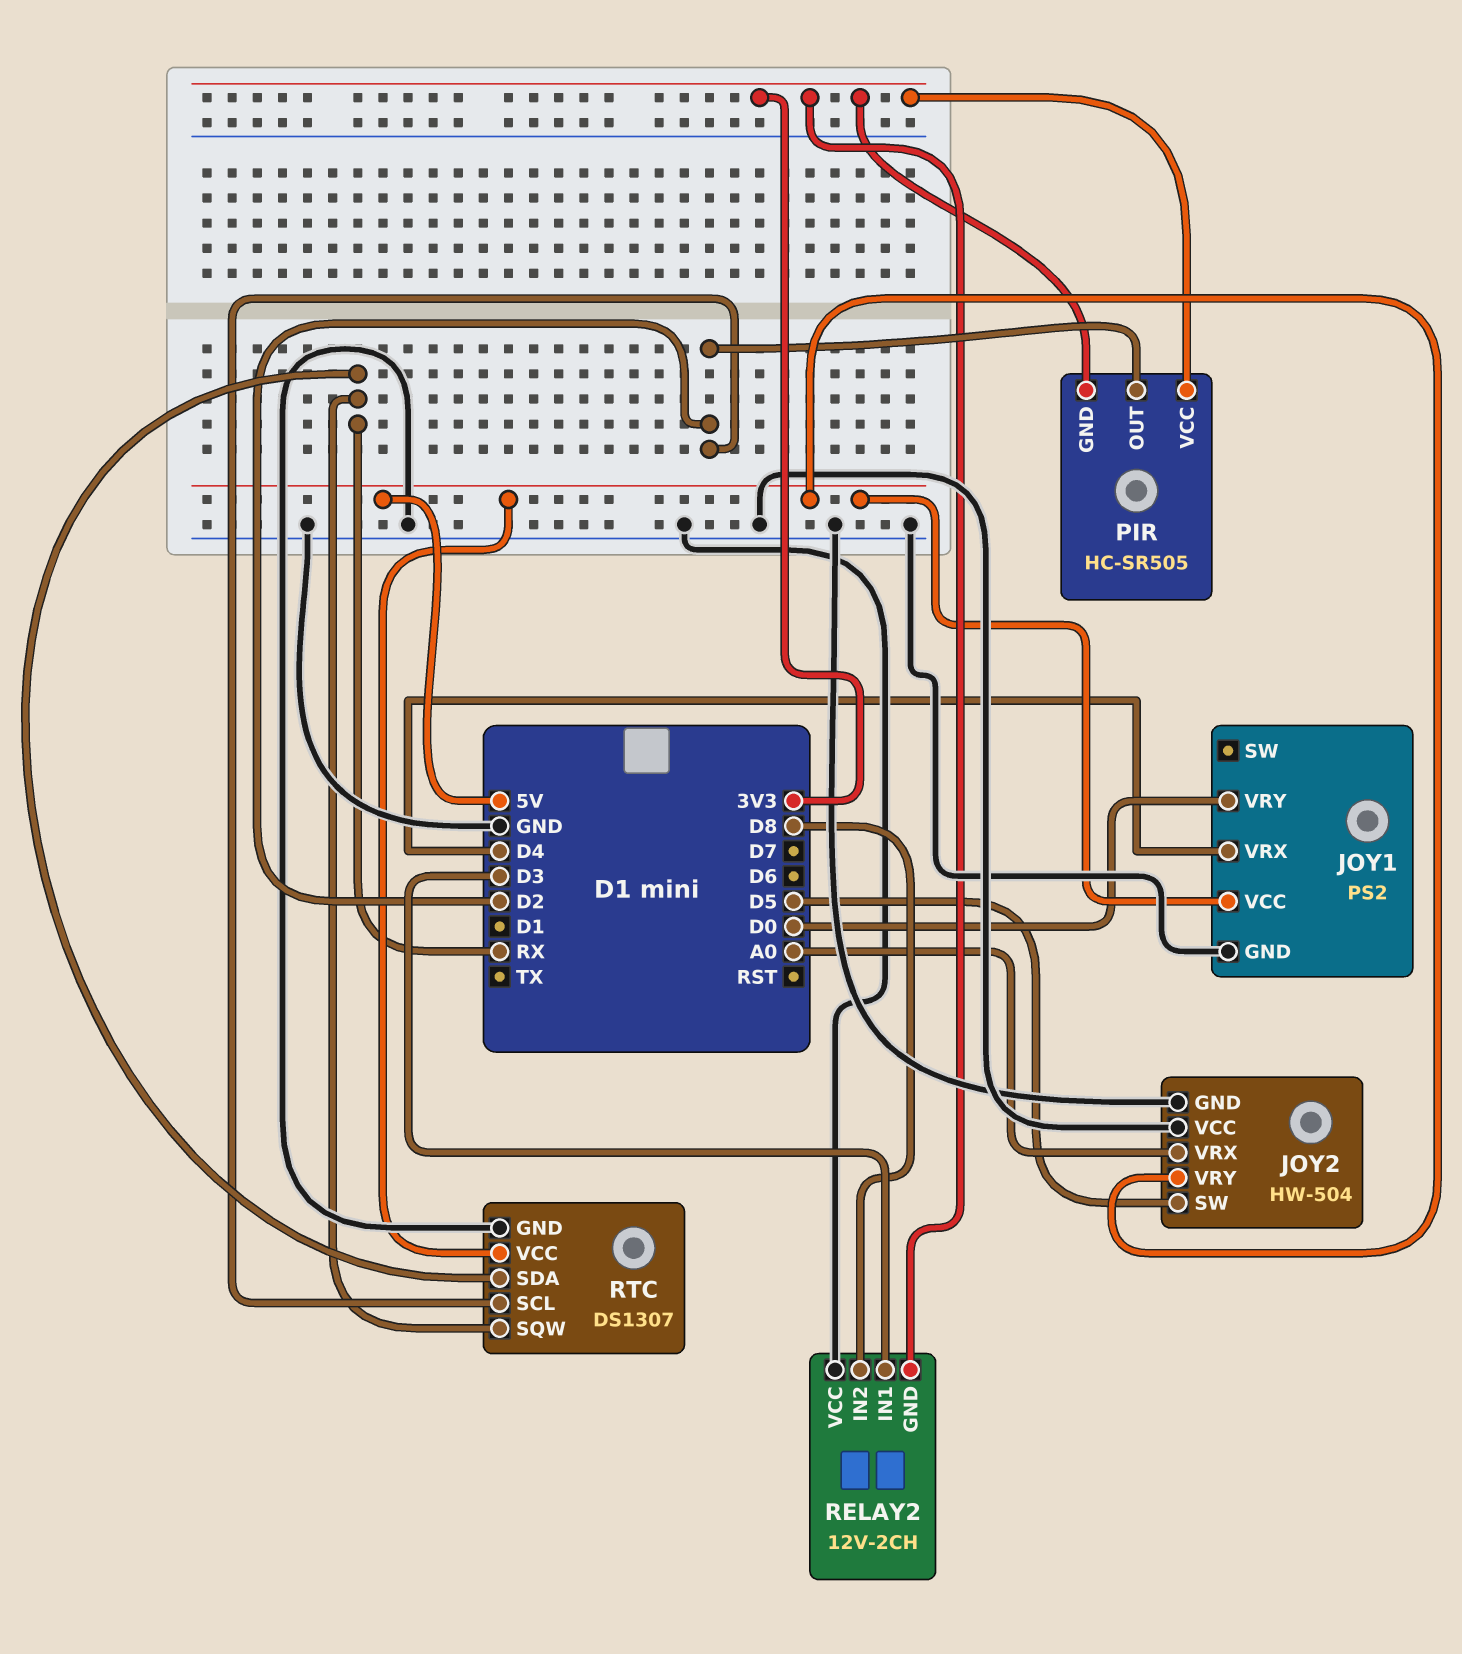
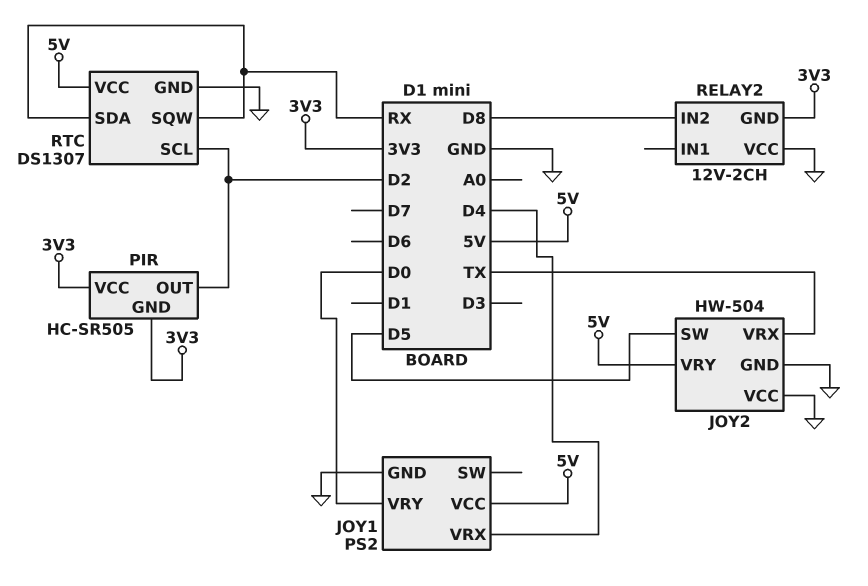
JOY2 pin VRX: A0 -> TX
RELAY2 pin IN1: D3 -> none

